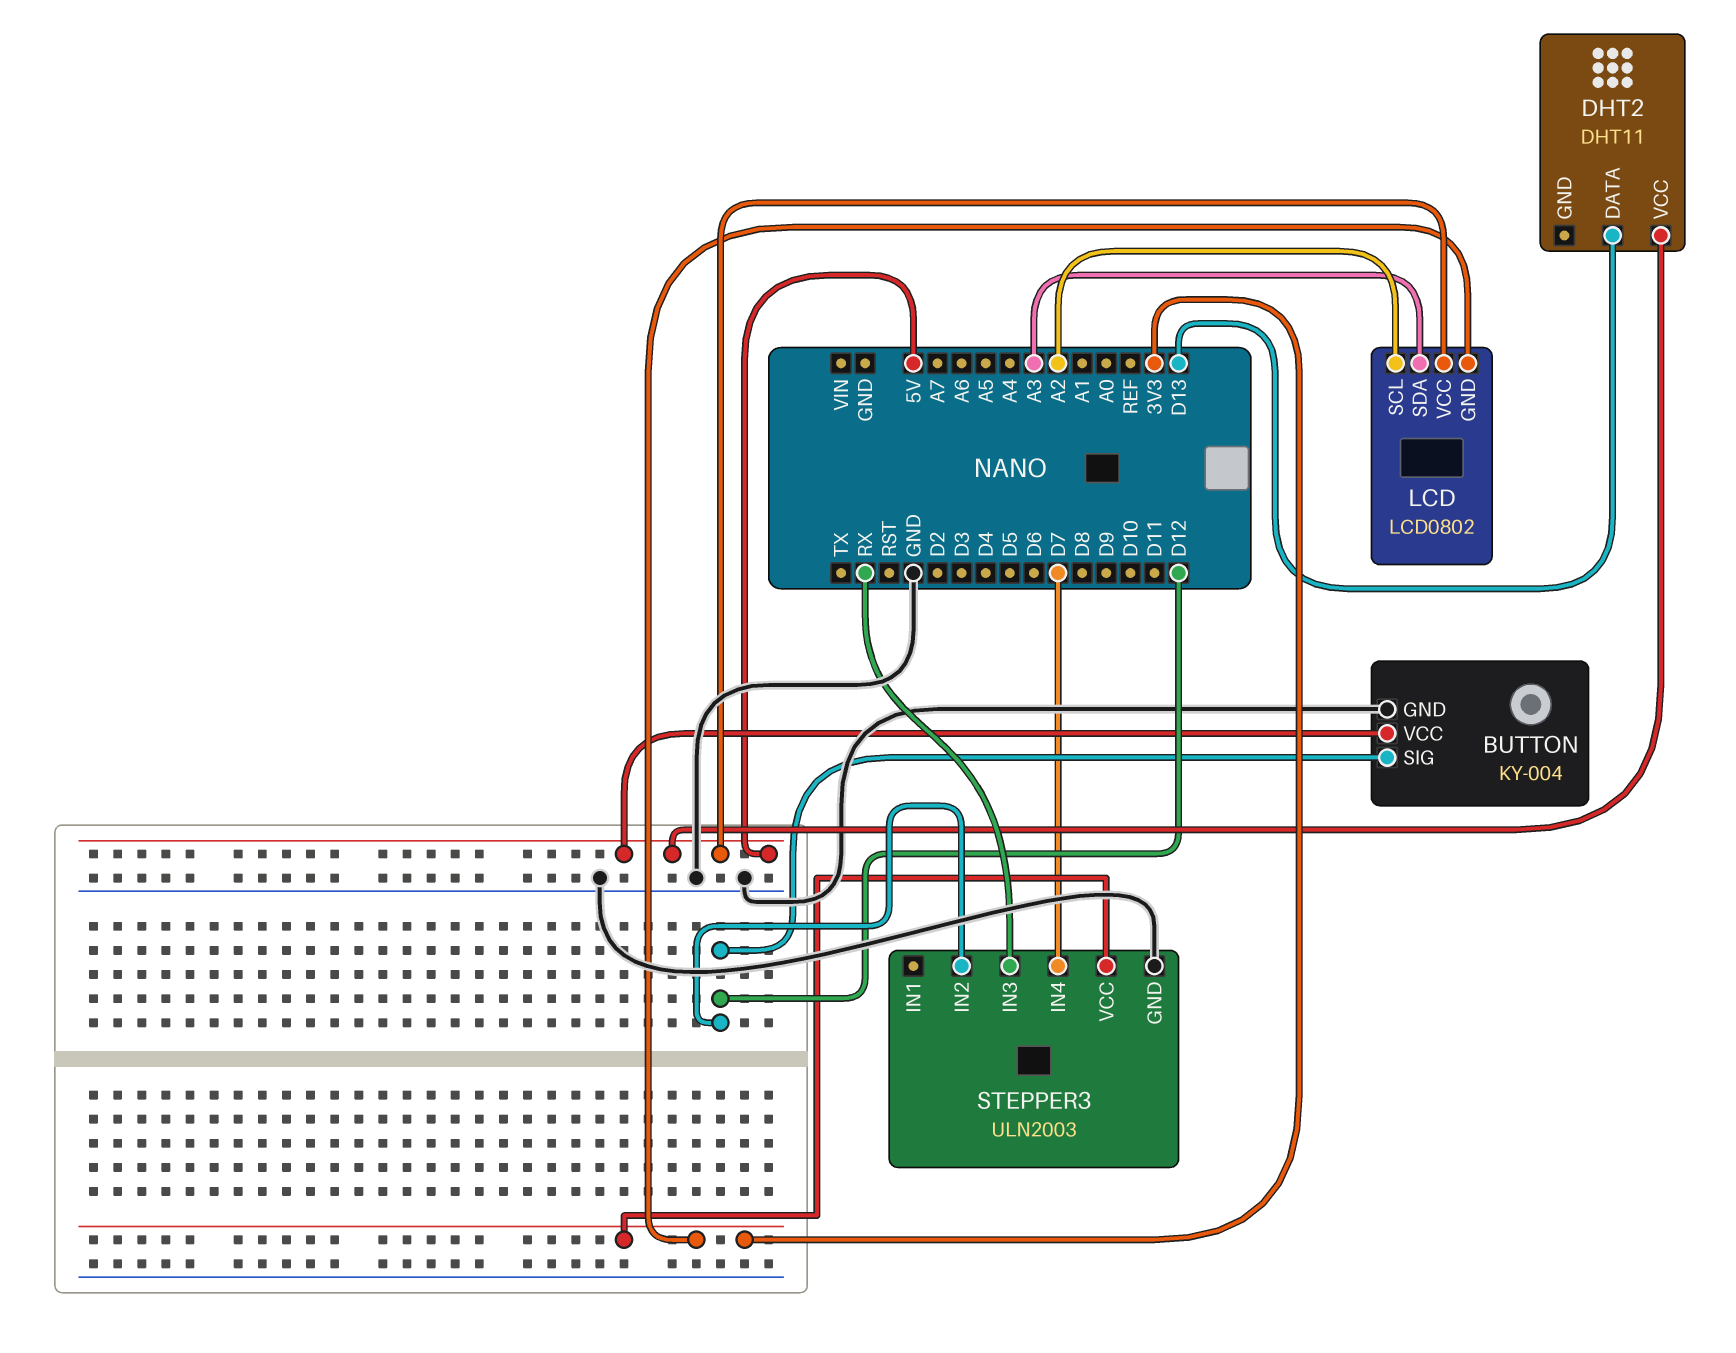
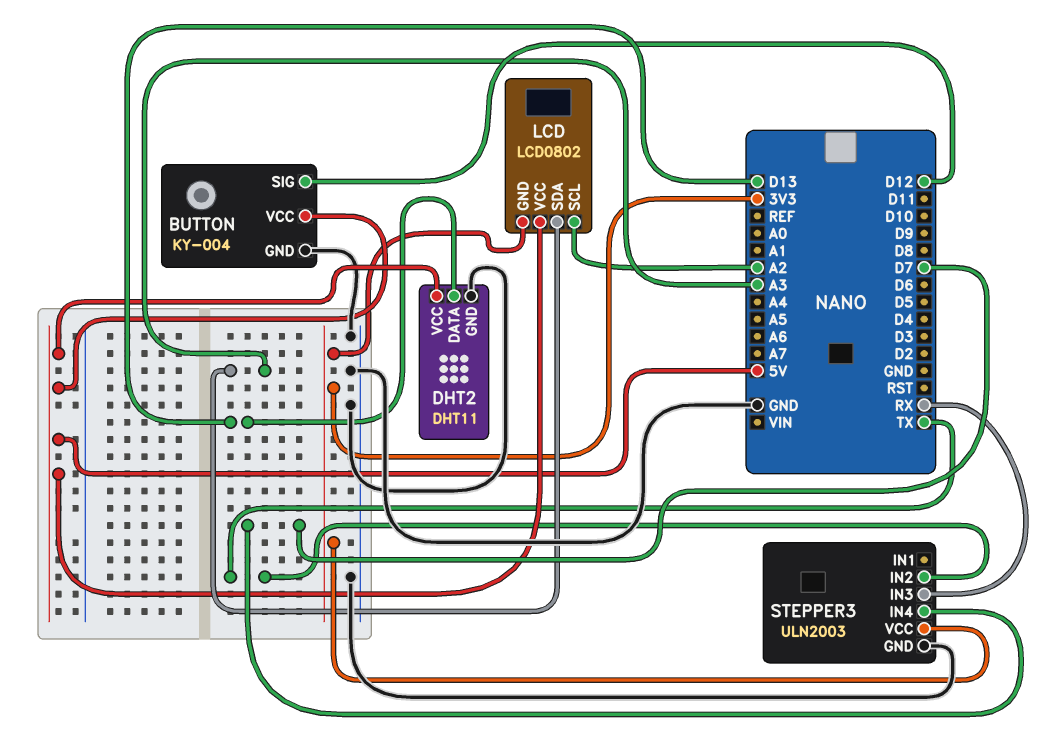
DHT2 pin GND: none -> GND
STEPPER3 pin IN2: D12 -> TX

